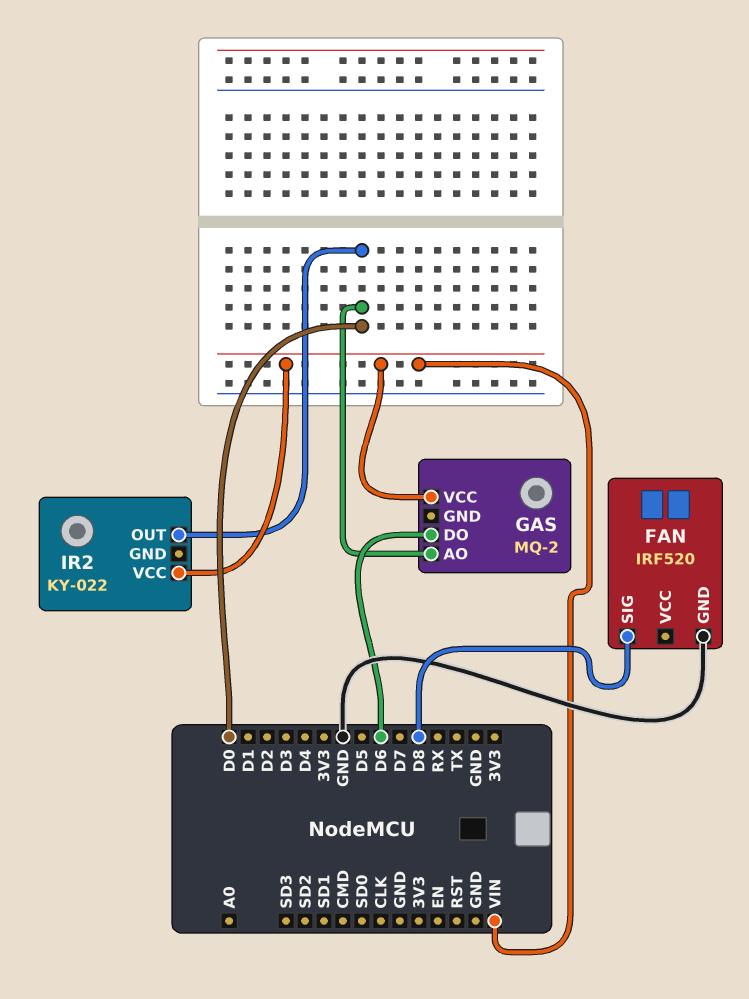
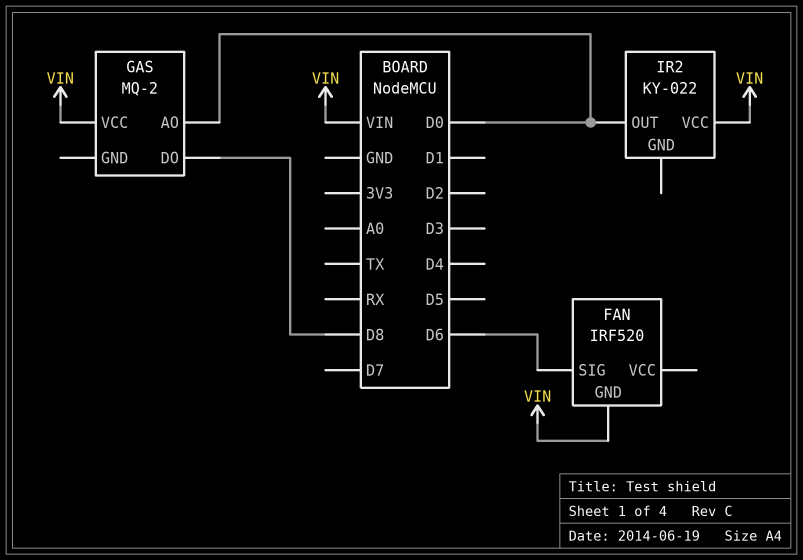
FAN pin GND: GND -> VIN
FAN pin SIG: D8 -> D6
GAS pin DO: D6 -> D8

